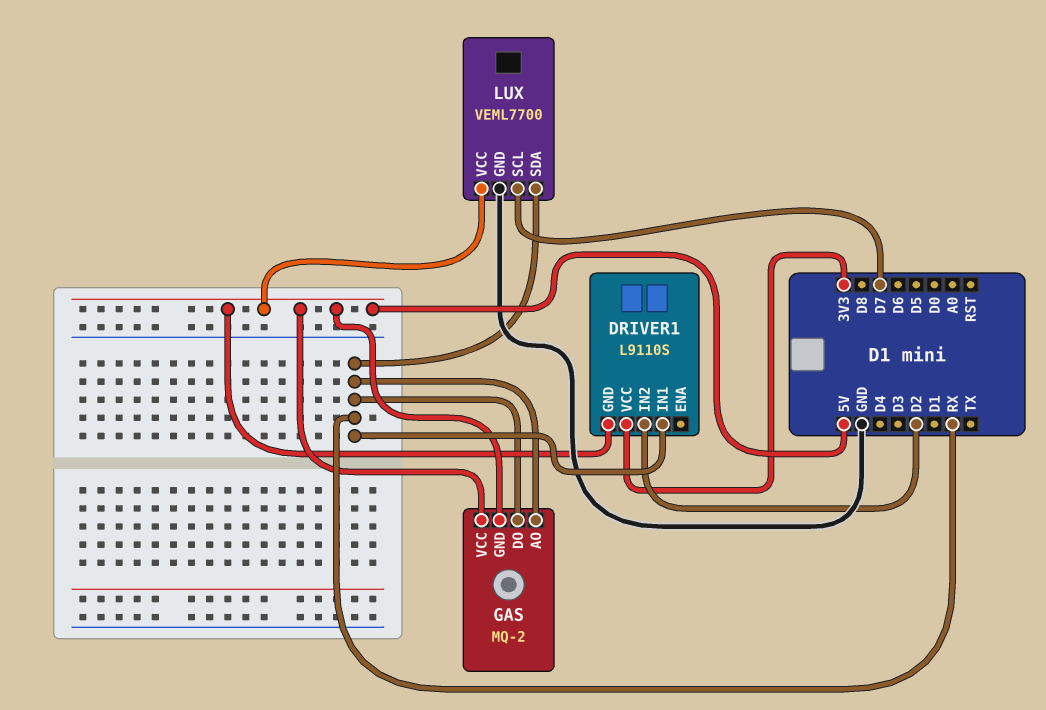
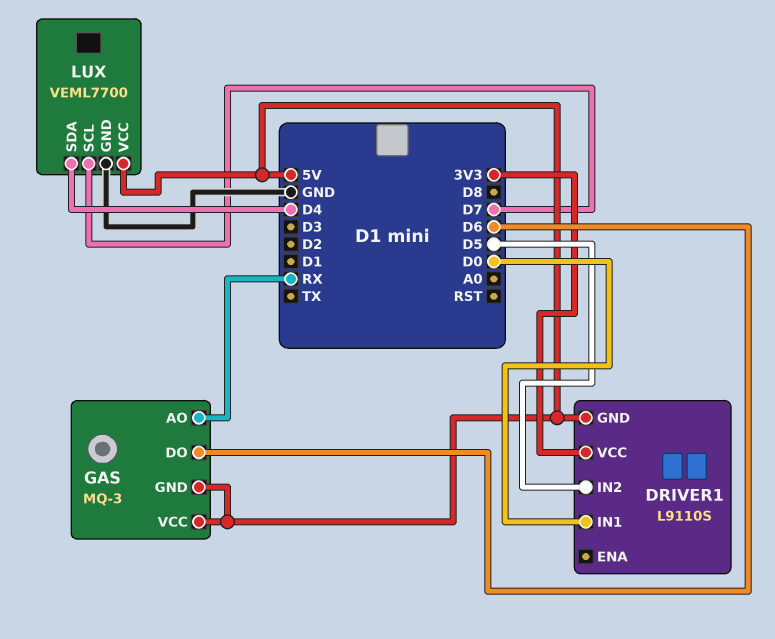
DRIVER1 pin IN1: RX -> D0
DRIVER1 pin IN2: D2 -> D5
GAS: MQ-2 -> MQ-3
GAS pin DO: RX -> D6
LUX pin SDA: RX -> D4

